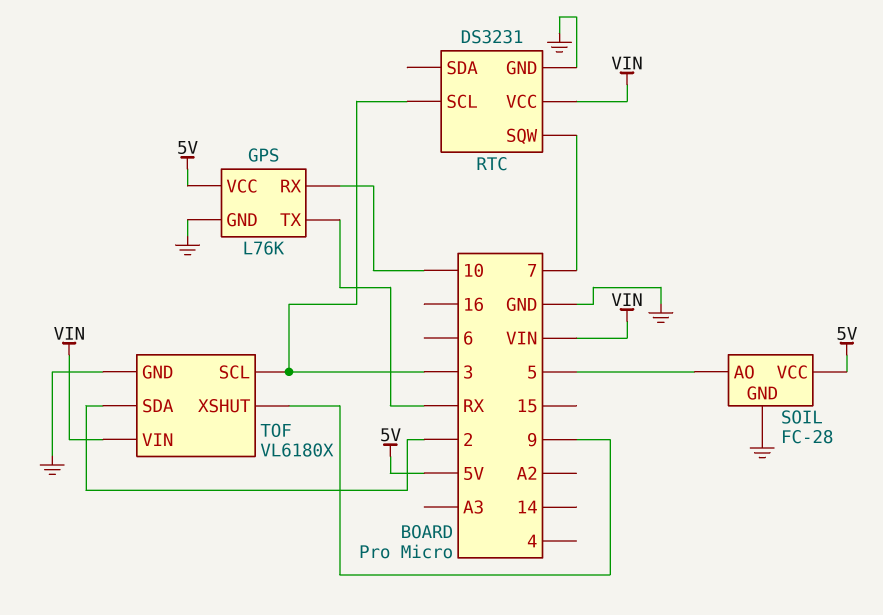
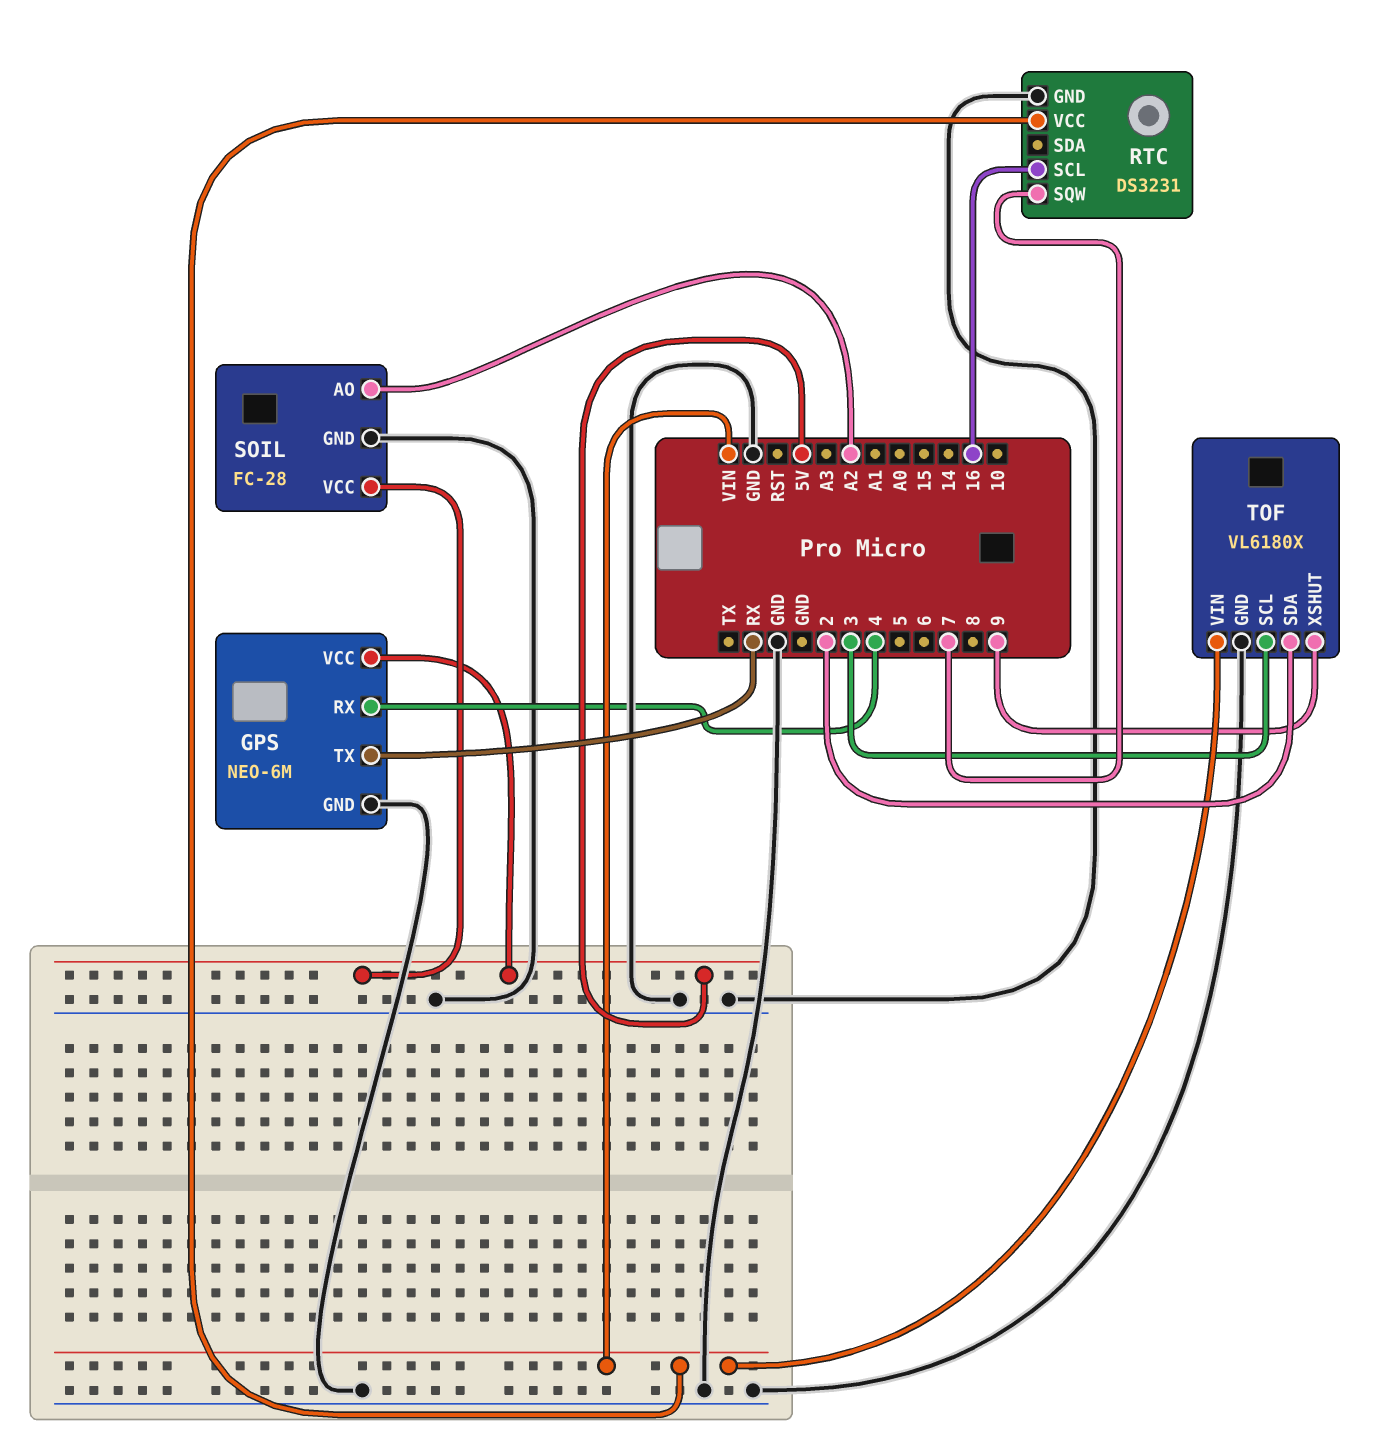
GPS: L76K -> NEO-6M
GPS pin RX: 10 -> 4
RTC pin SCL: 3 -> 16
SOIL pin AO: 5 -> A2

